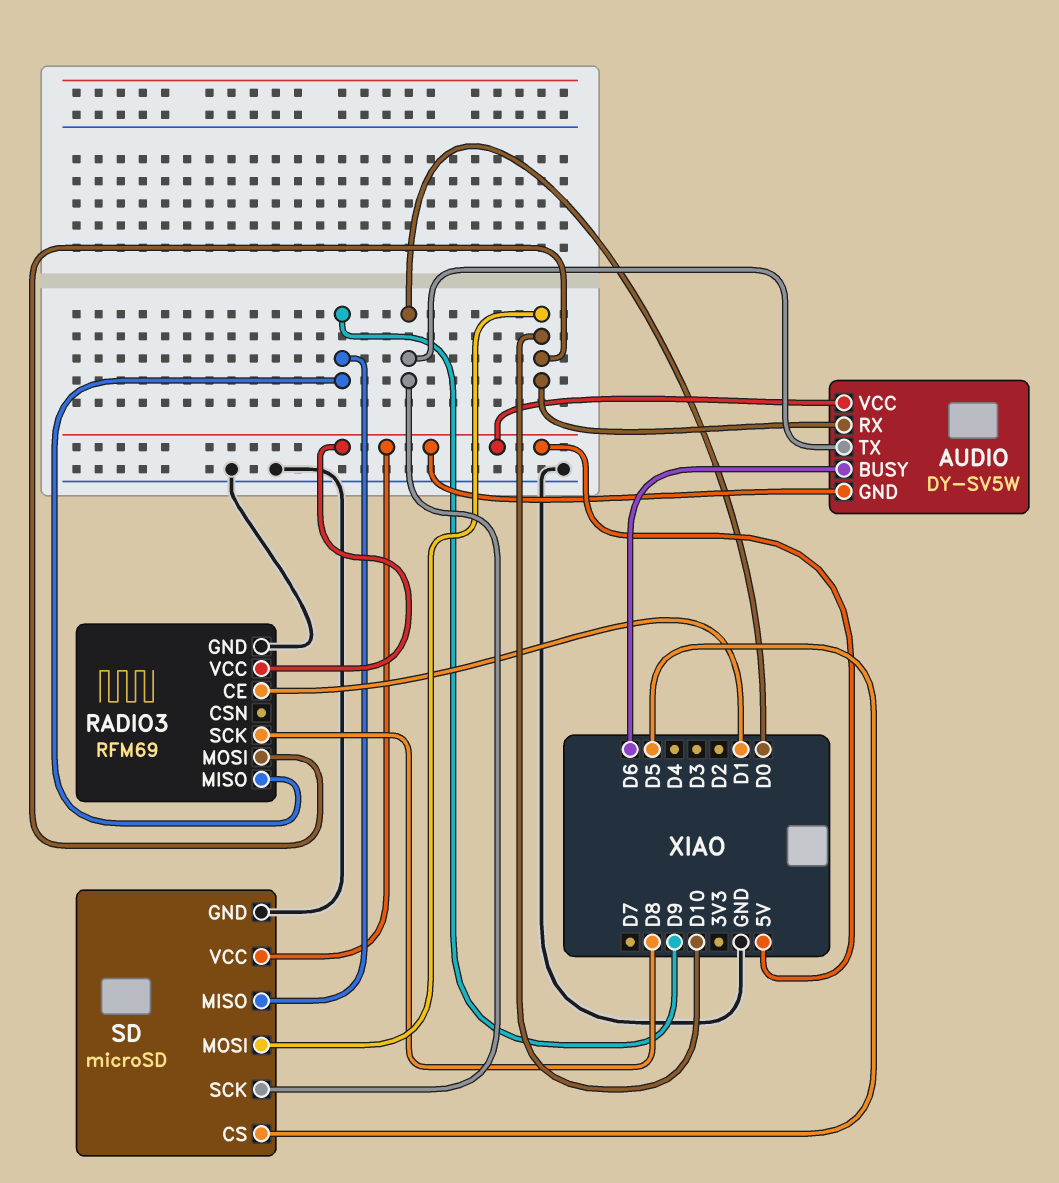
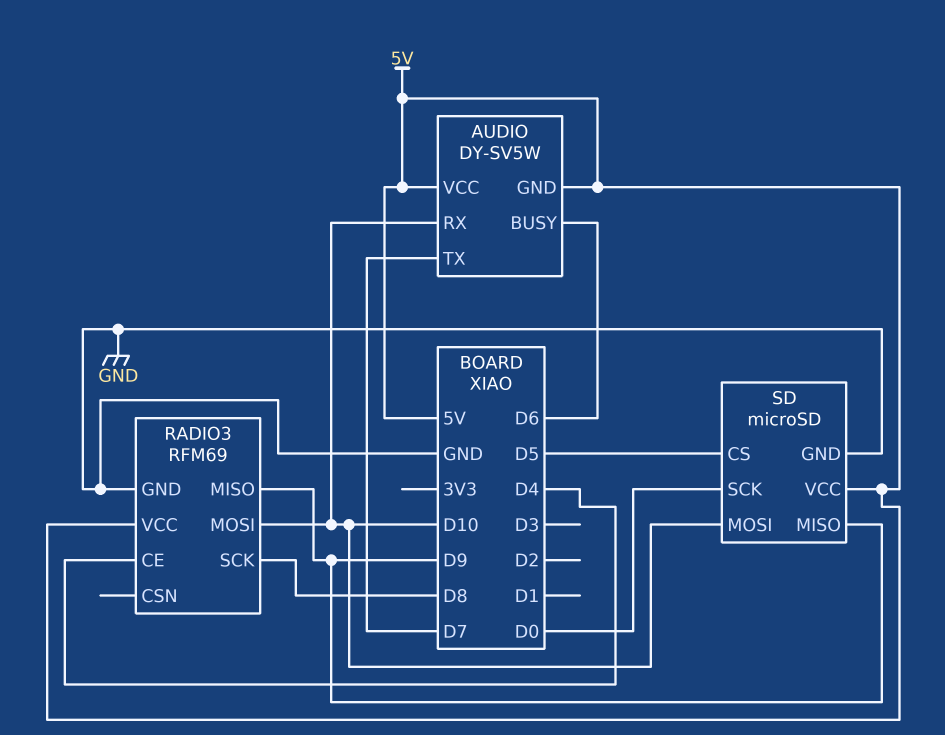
AUDIO pin TX: D0 -> D7
RADIO3 pin CE: D1 -> D4

